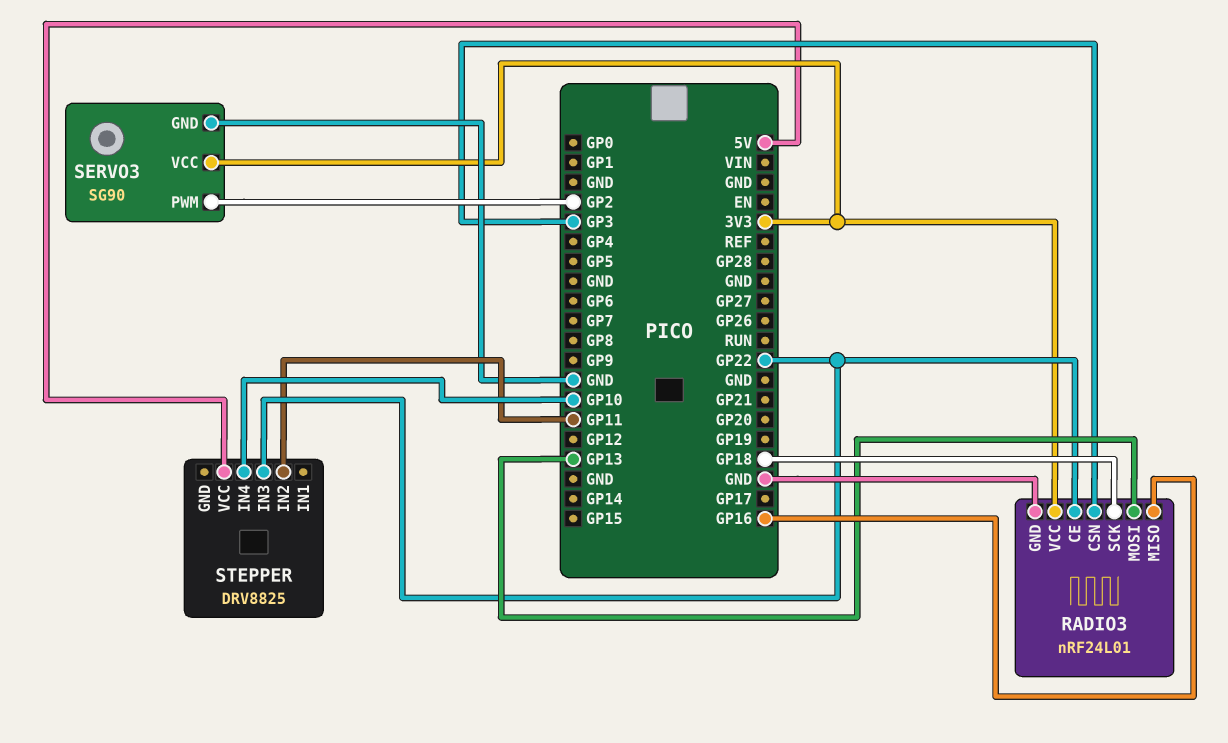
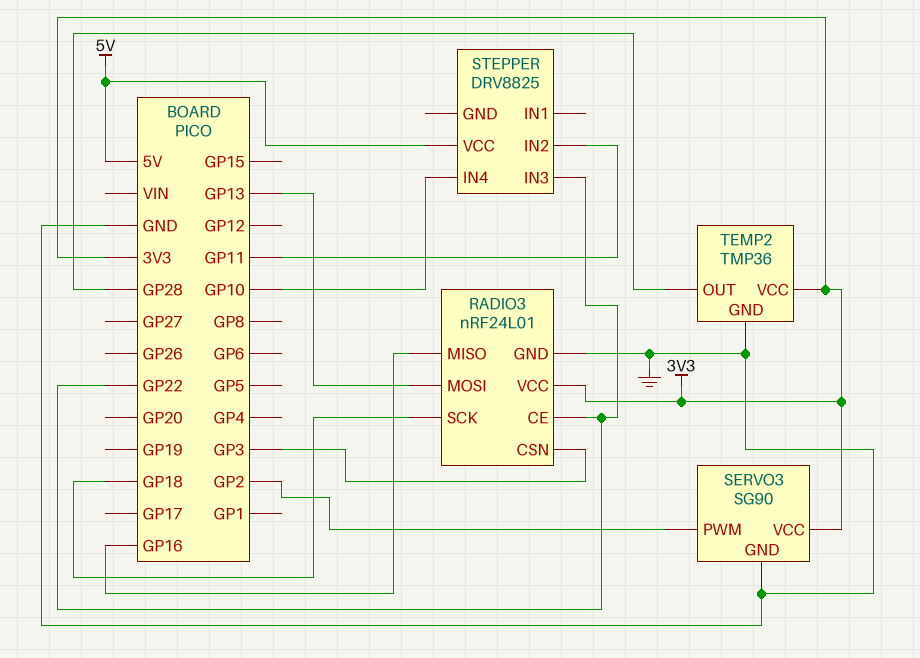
TEMP2: none -> TMP36
TEMP2 pin GND: none -> GND
TEMP2 pin OUT: none -> GP28
TEMP2 pin VCC: none -> 3V3

